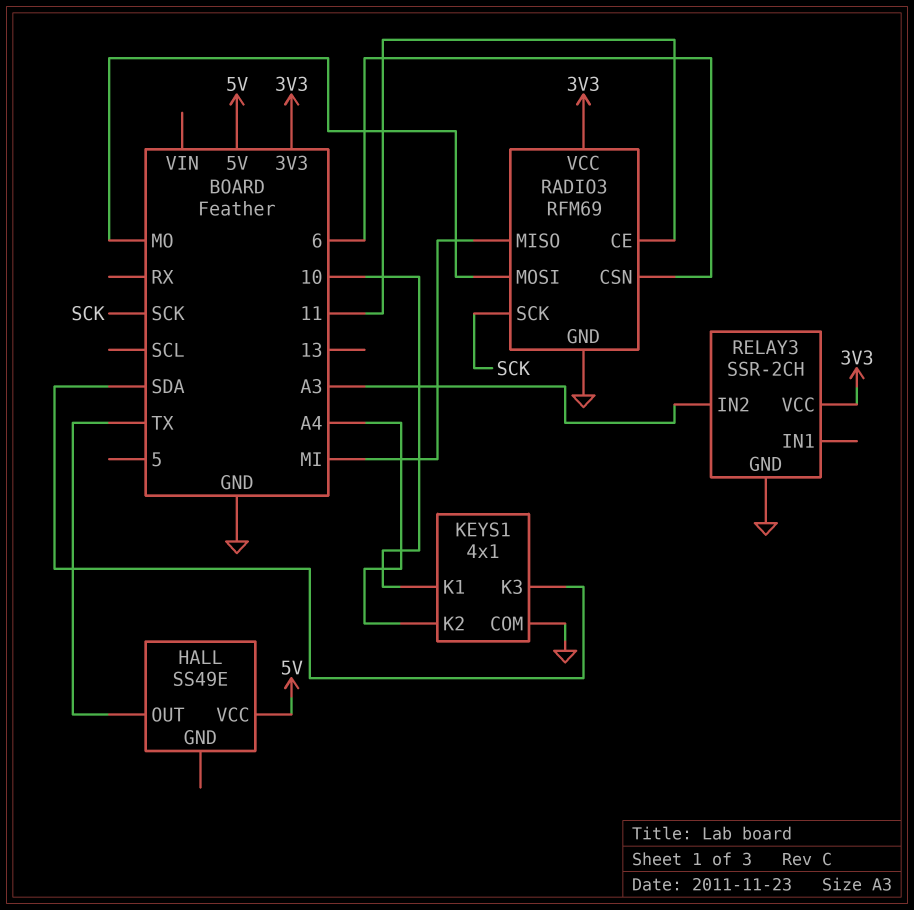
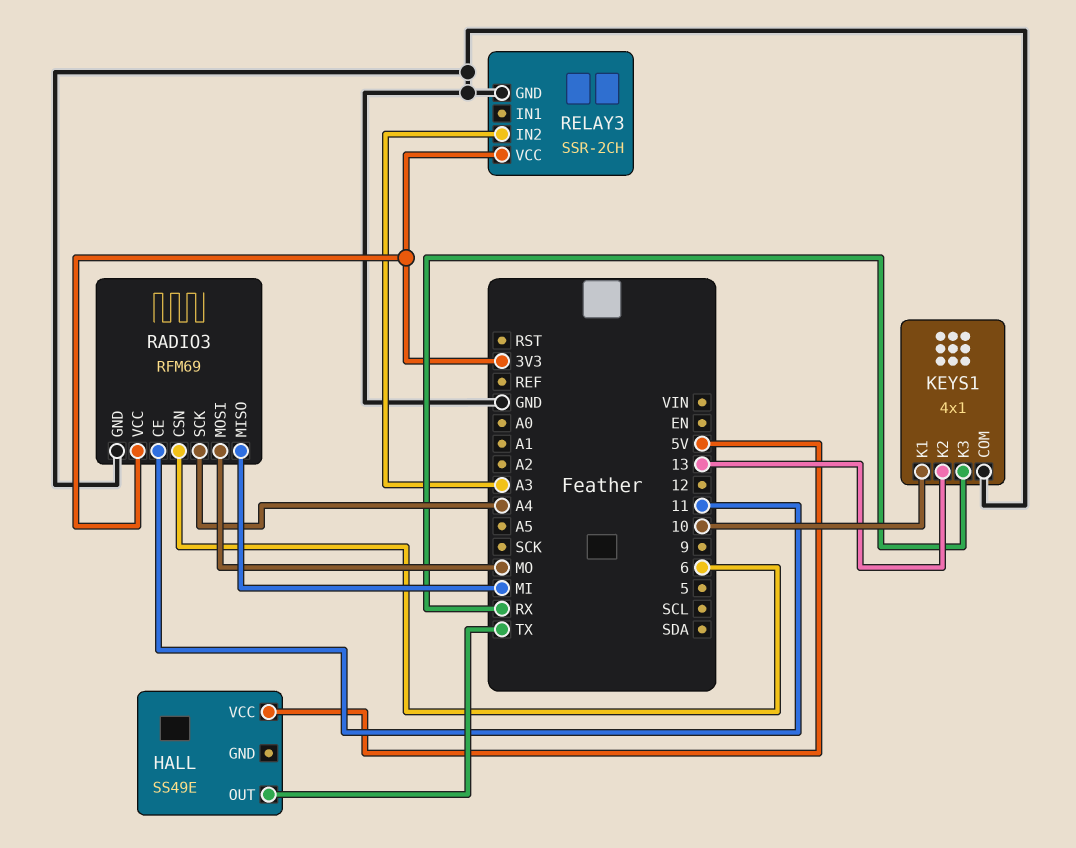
KEYS1 pin K2: A4 -> 13
KEYS1 pin K3: SDA -> RX
RADIO3 pin SCK: SCK -> A4

